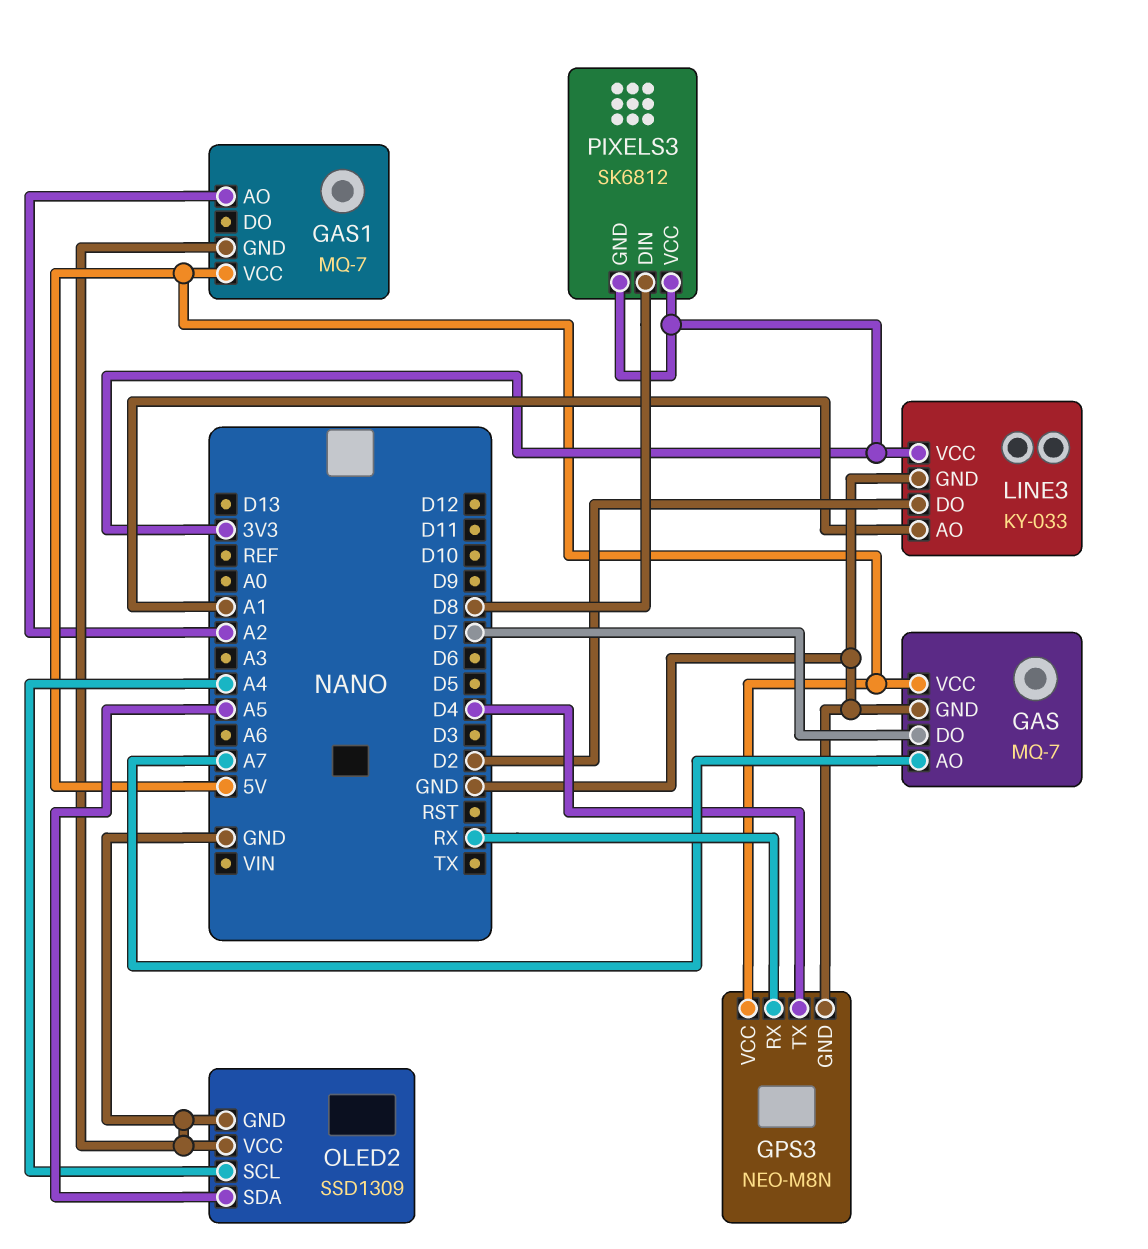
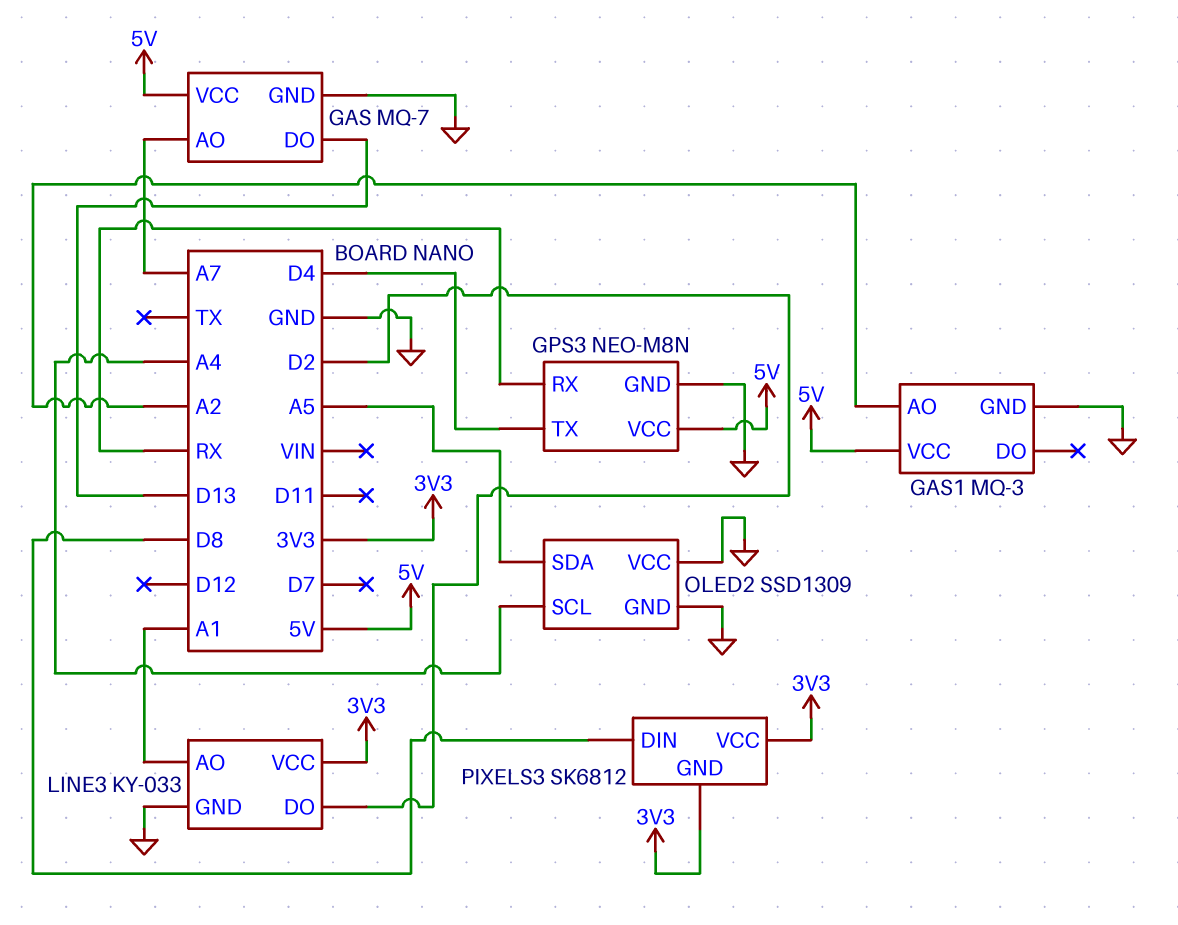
GAS pin DO: D7 -> D13
GAS1: MQ-7 -> MQ-3

